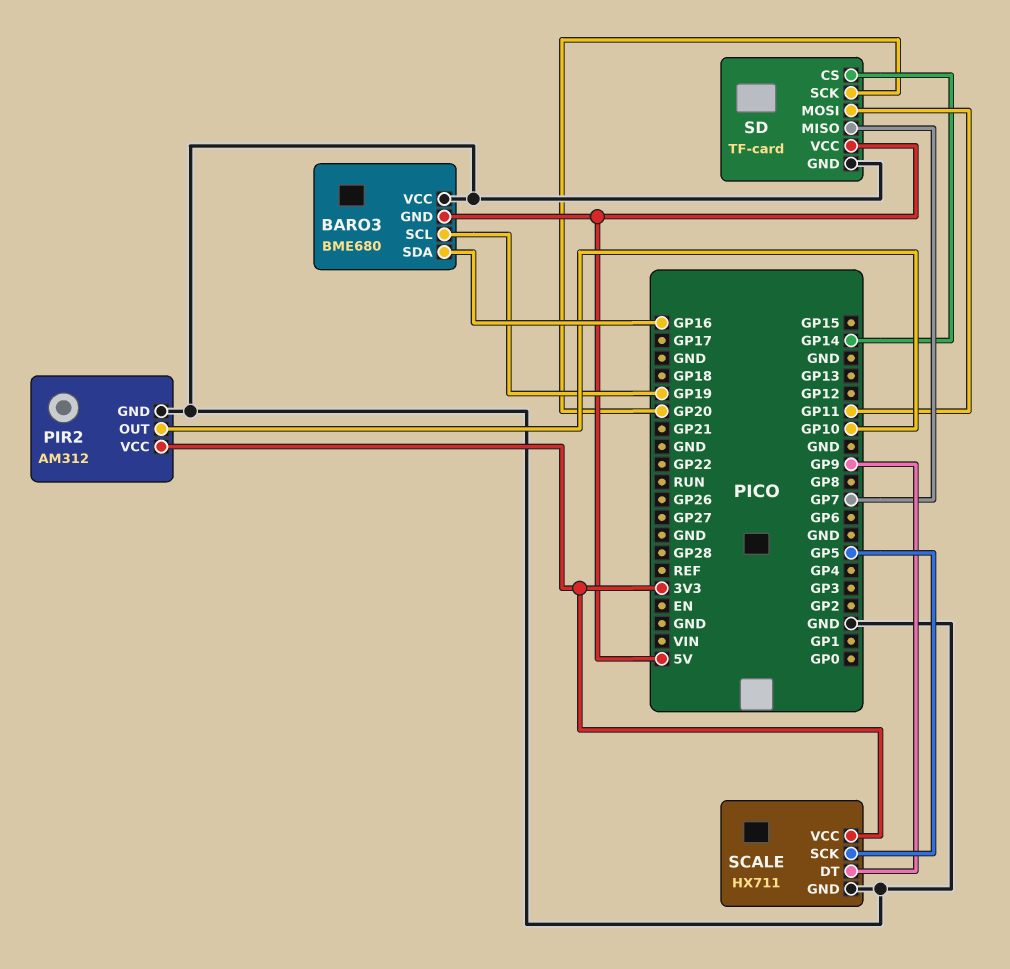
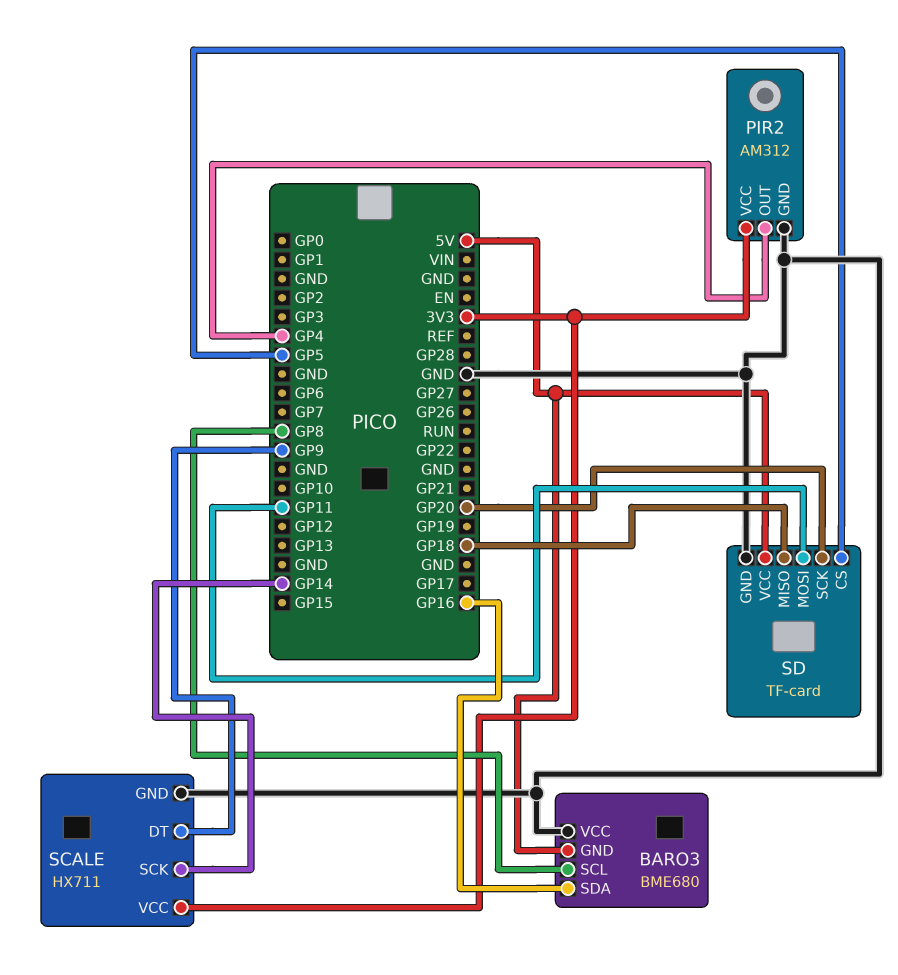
BARO3 pin SCL: GP19 -> GP8
PIR2 pin OUT: GP10 -> GP4
SCALE pin SCK: GP5 -> GP14
SD pin CS: GP14 -> GP5
SD pin MISO: GP7 -> GP18

